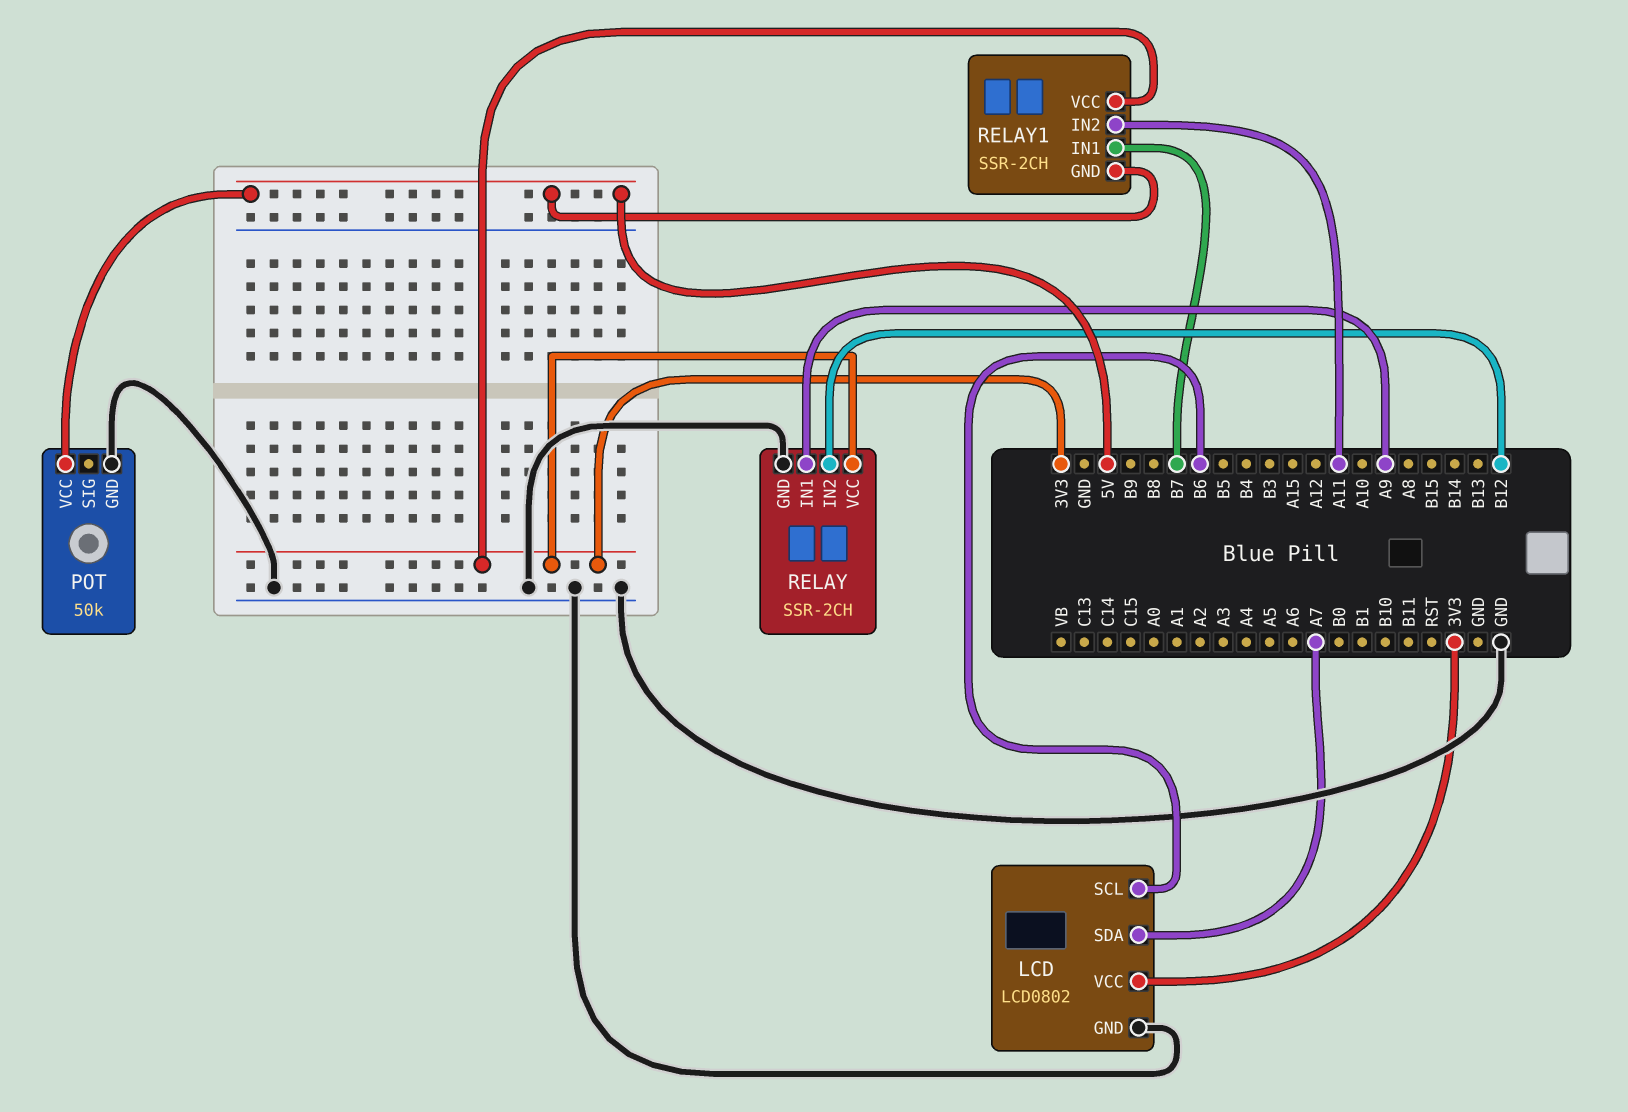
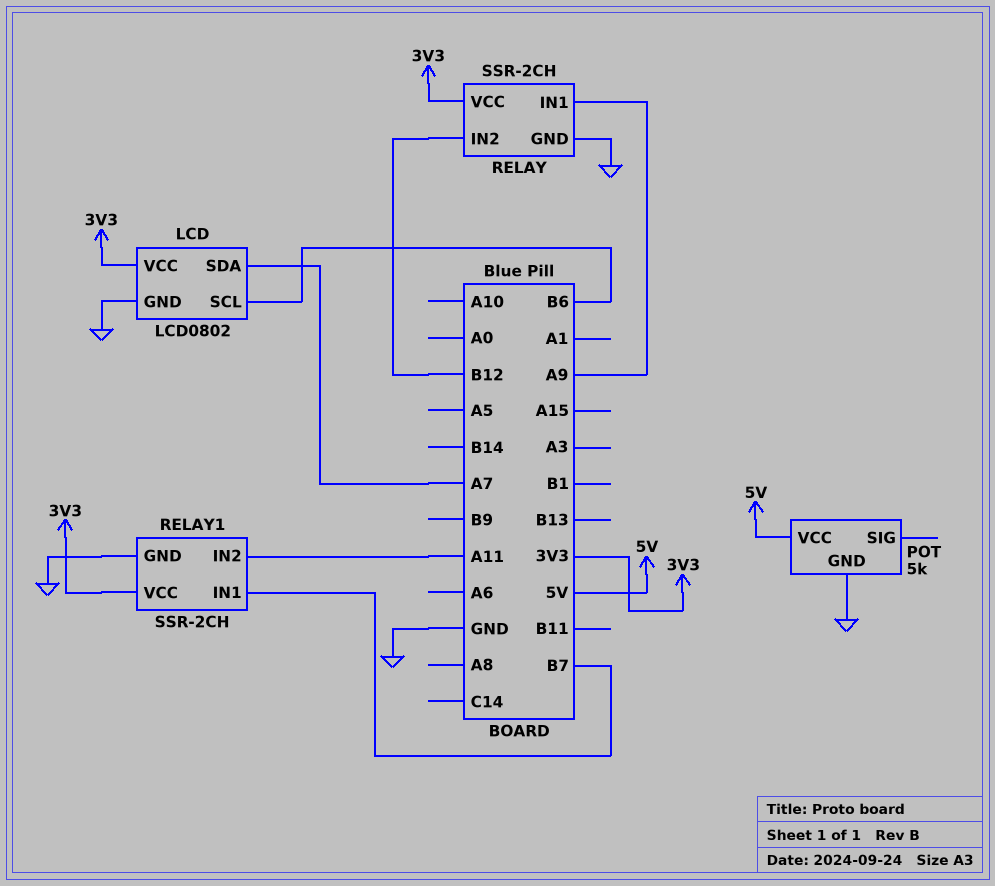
POT: 50k -> 5k
RELAY1 pin GND: 5V -> GND

